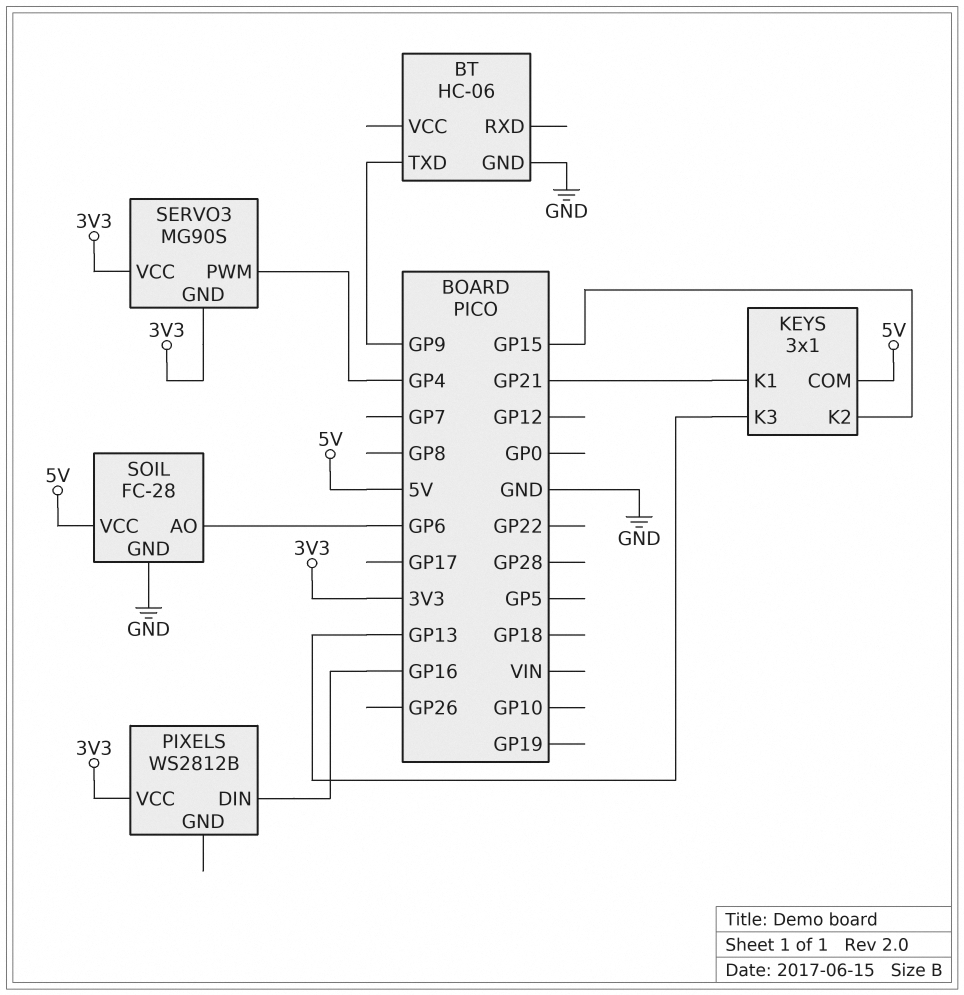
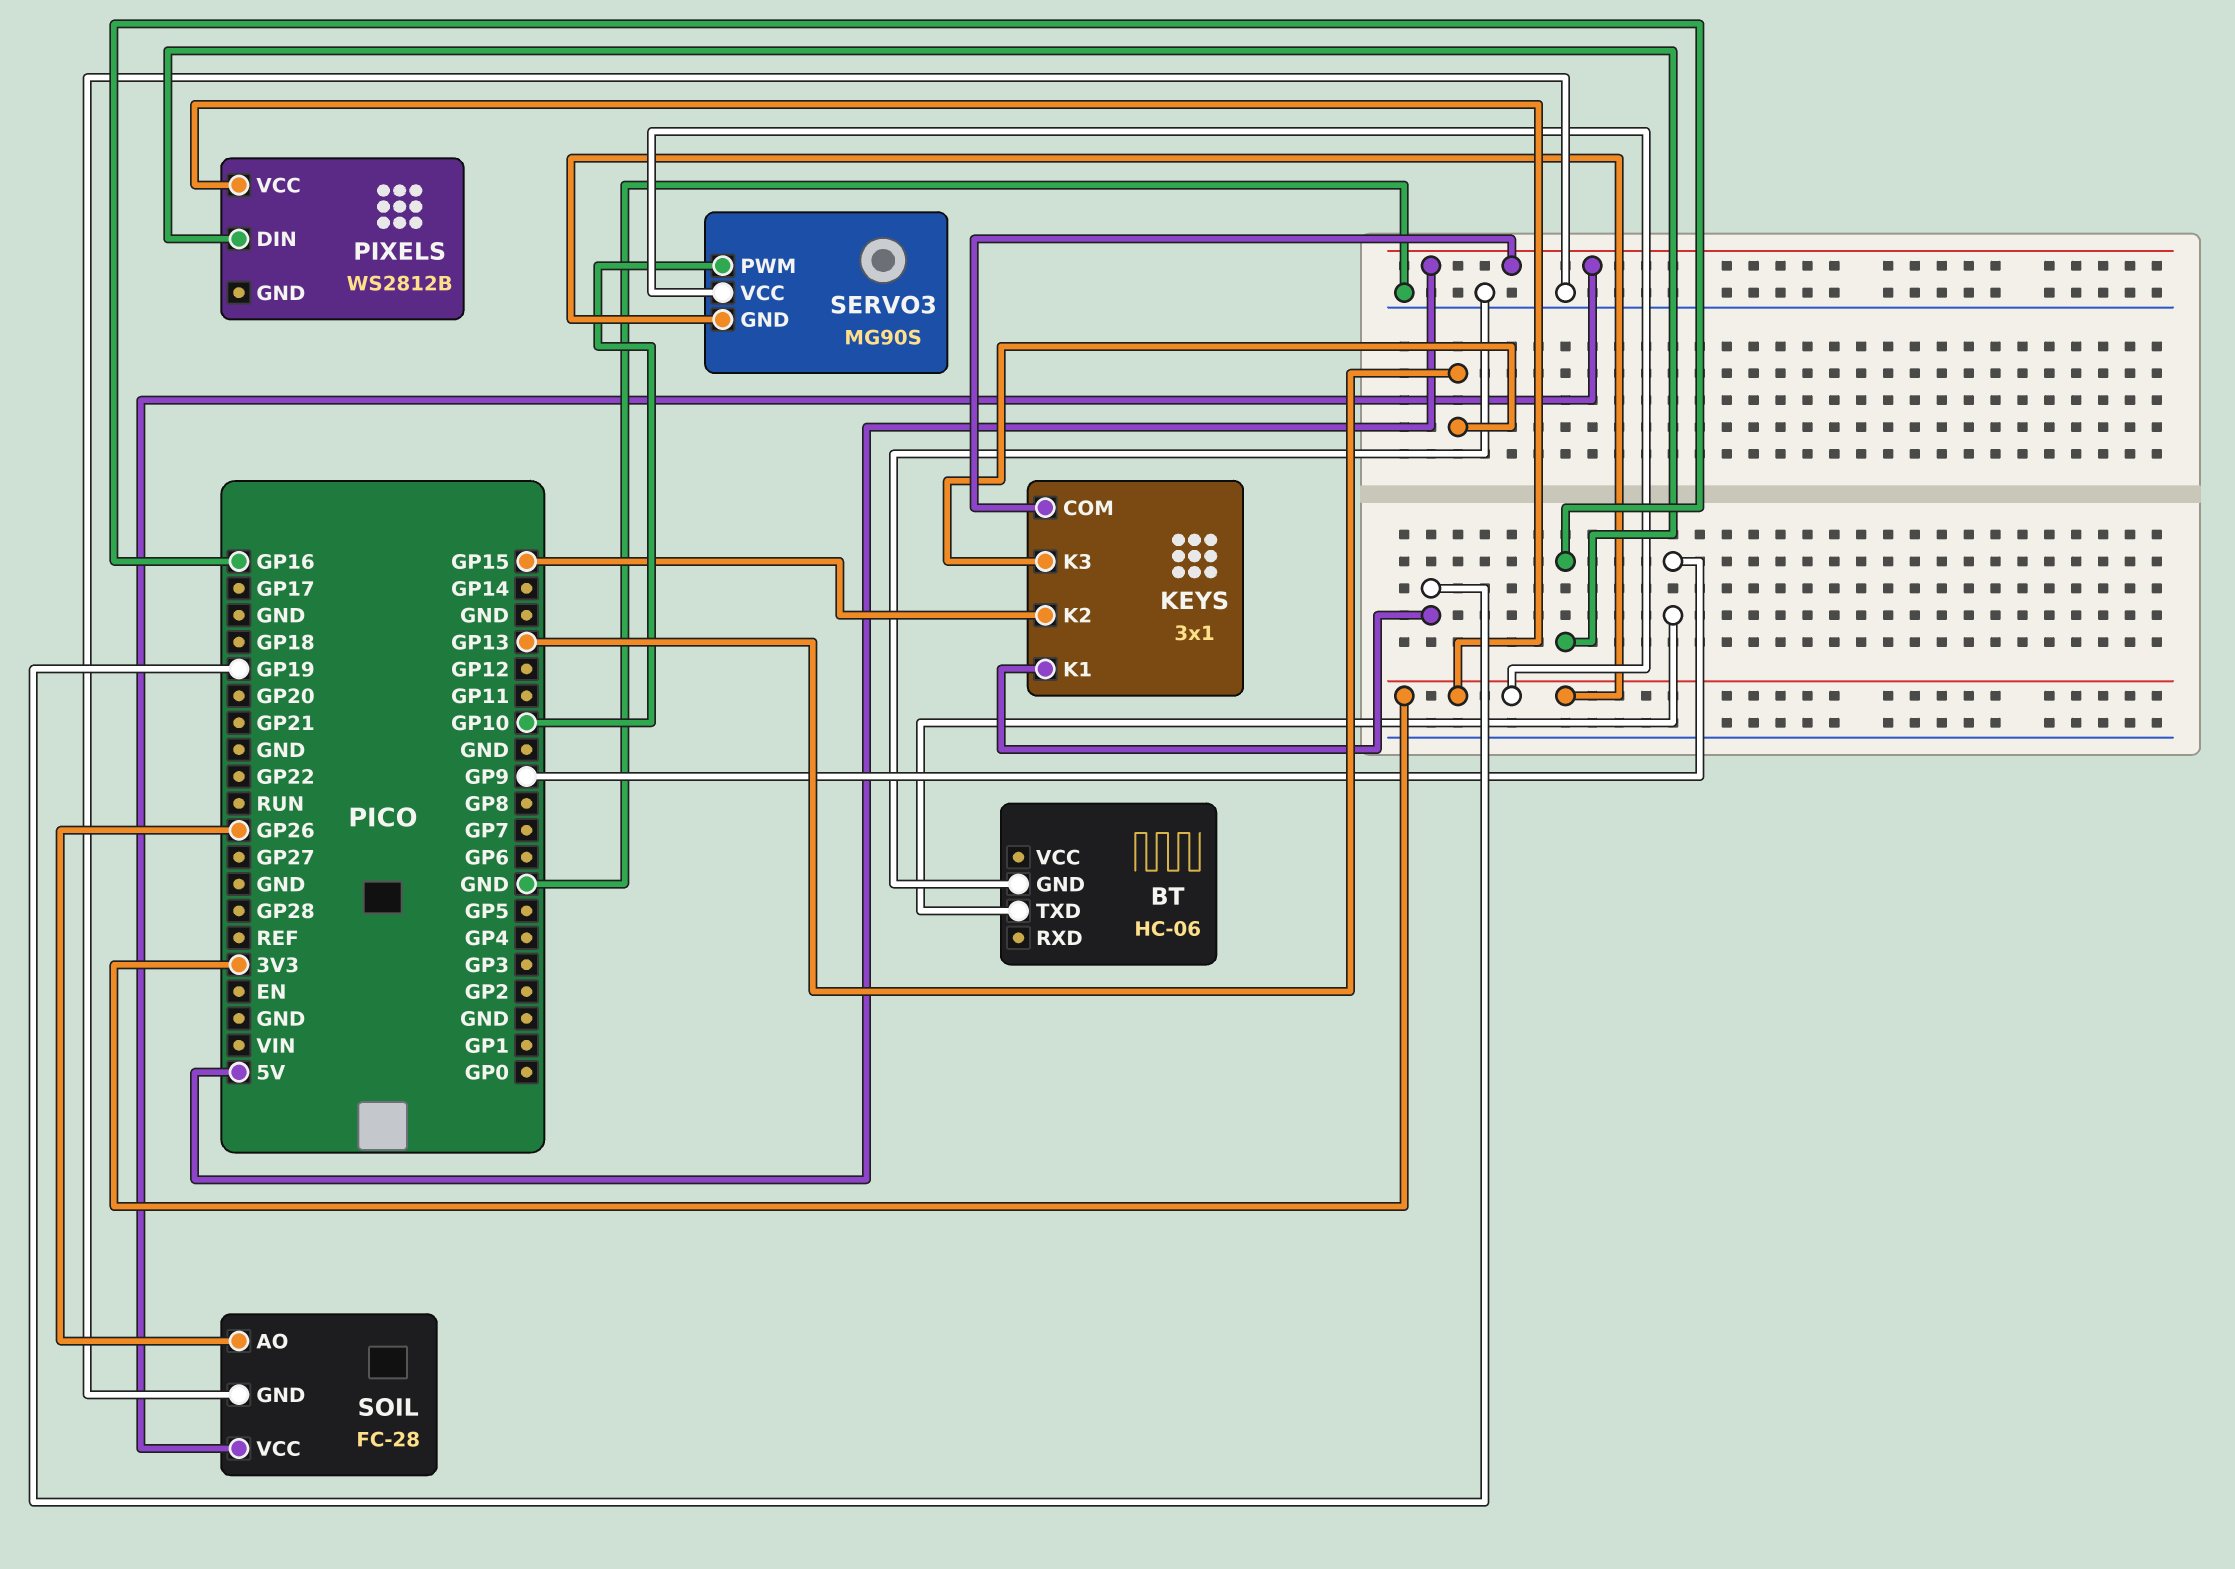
KEYS pin K1: GP21 -> GP19
SERVO3 pin PWM: GP4 -> GP10
SOIL pin AO: GP6 -> GP26

